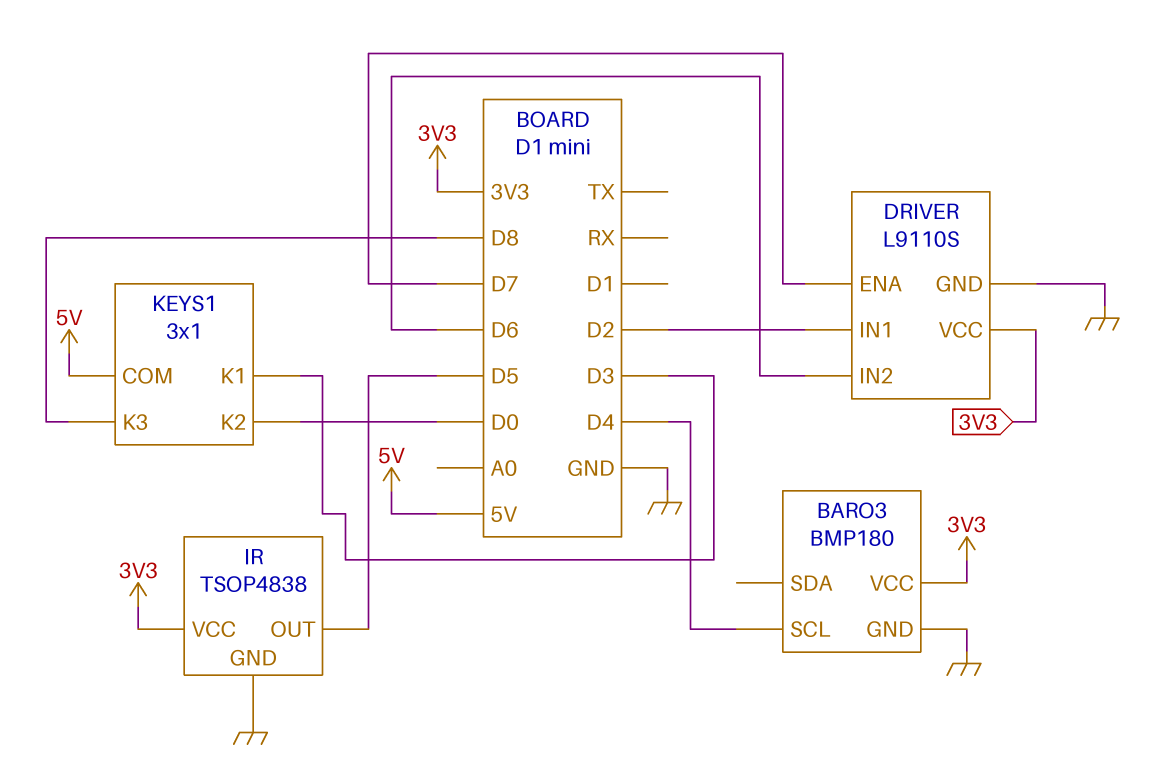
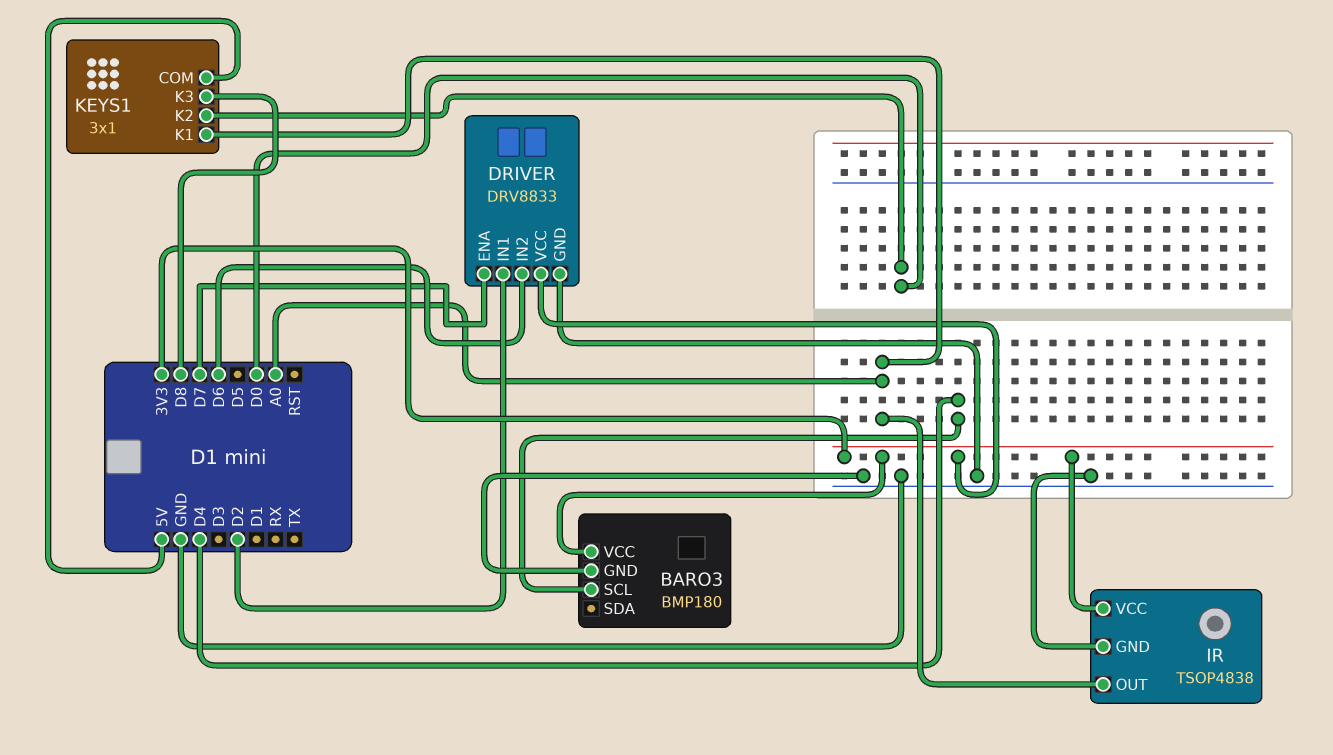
DRIVER: L9110S -> DRV8833
IR pin OUT: D5 -> A0
KEYS1 pin K1: D3 -> A0

